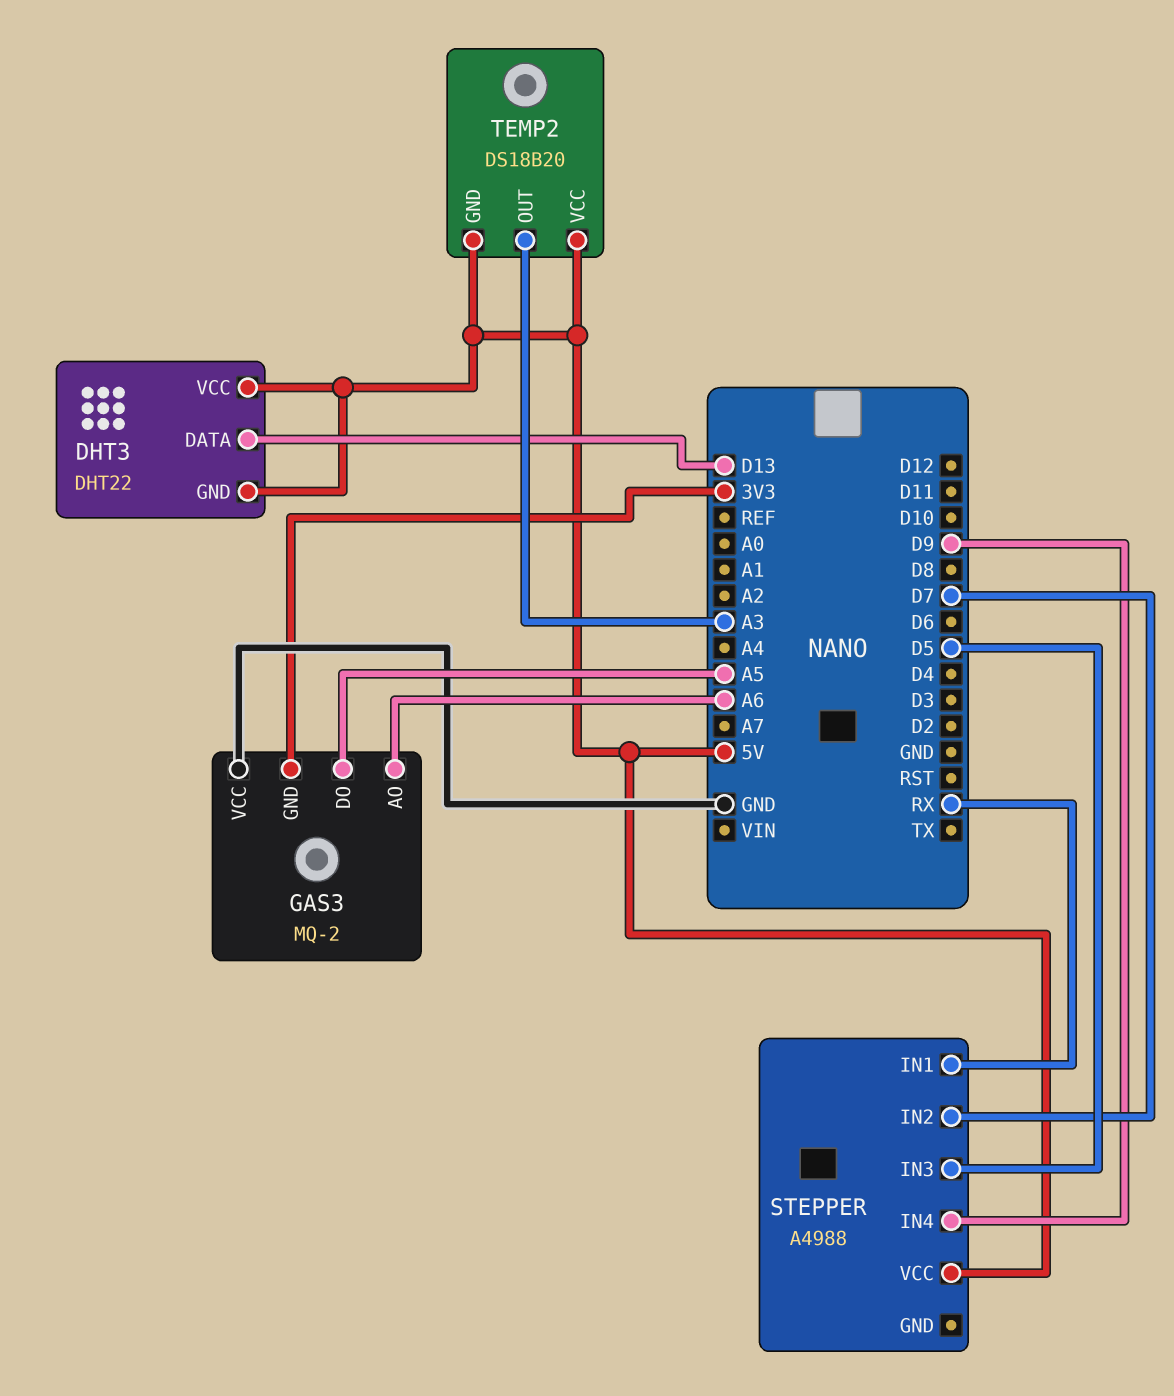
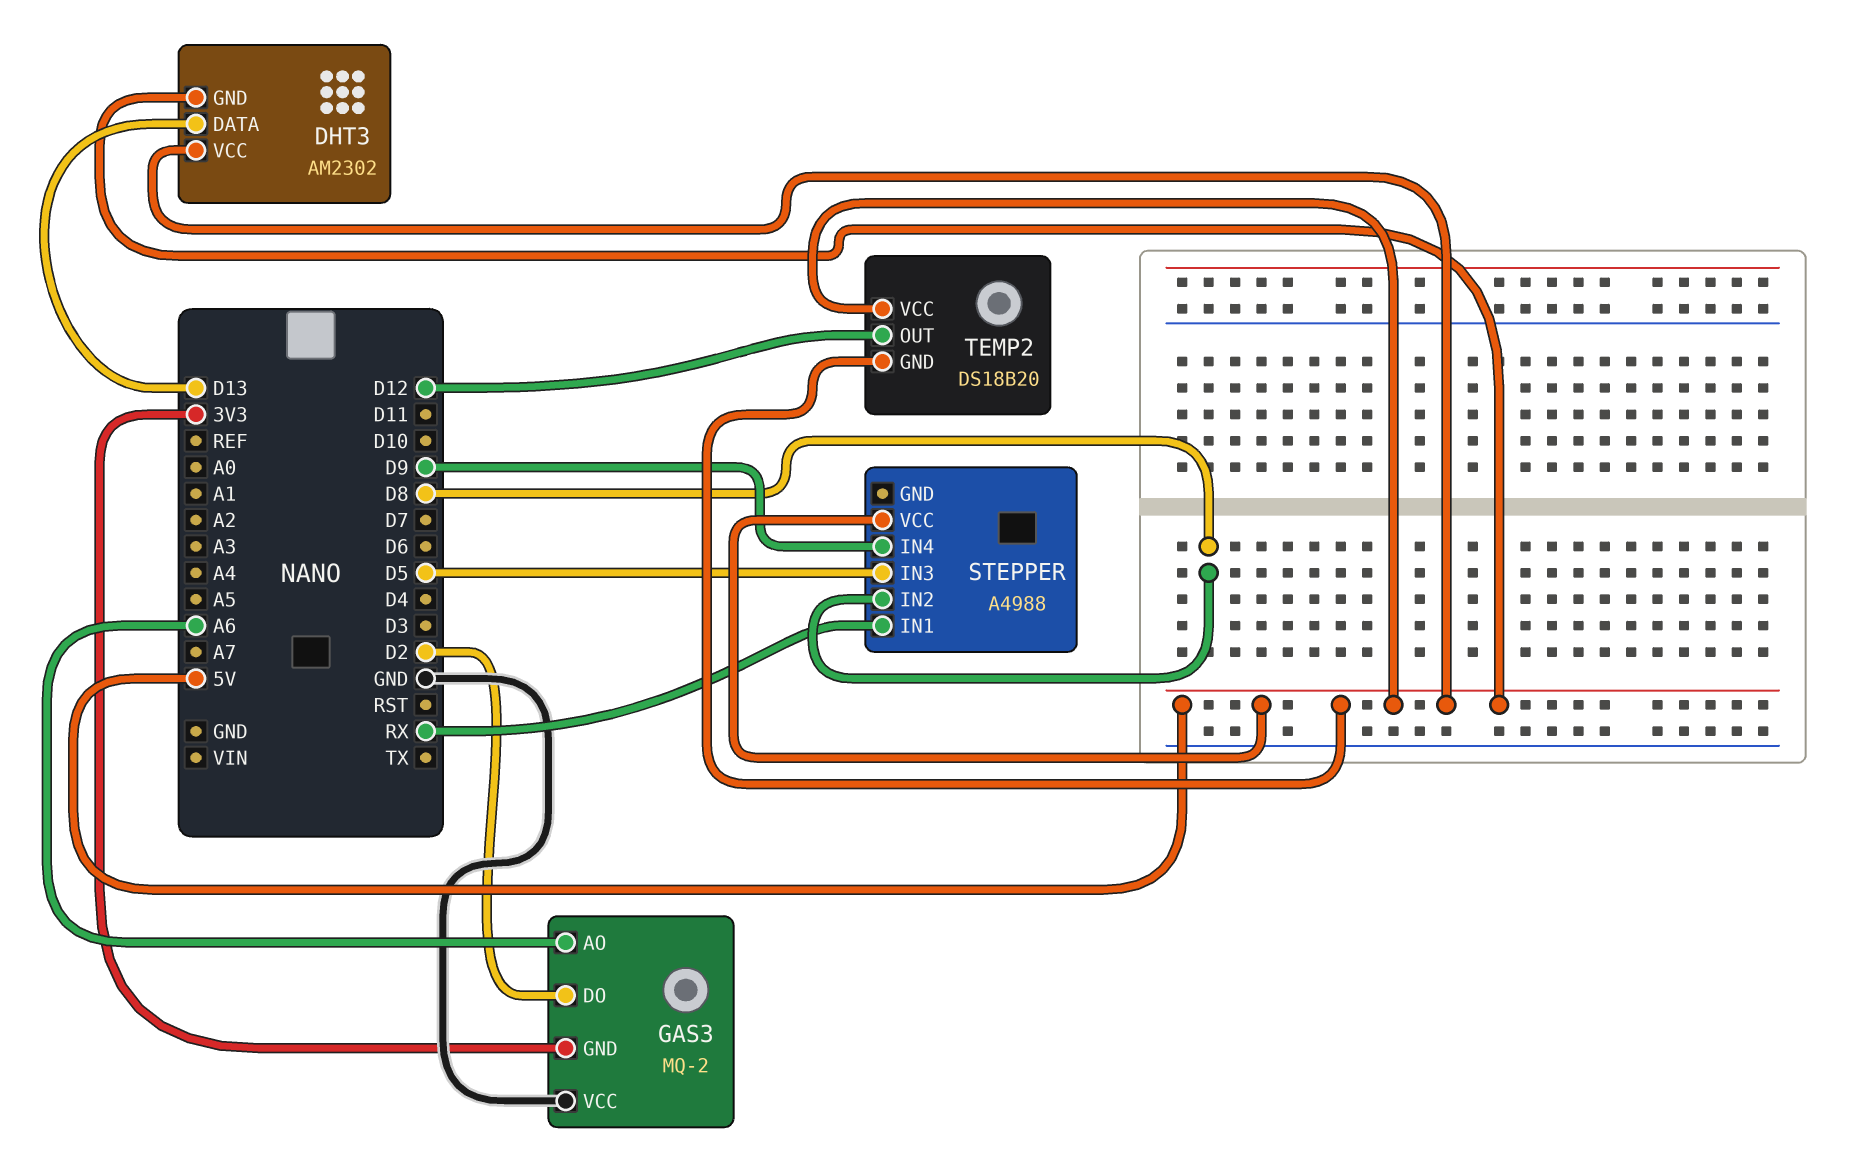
DHT3: DHT22 -> AM2302
GAS3 pin DO: A5 -> D2
STEPPER pin IN2: D7 -> D8
TEMP2 pin OUT: A3 -> D12

